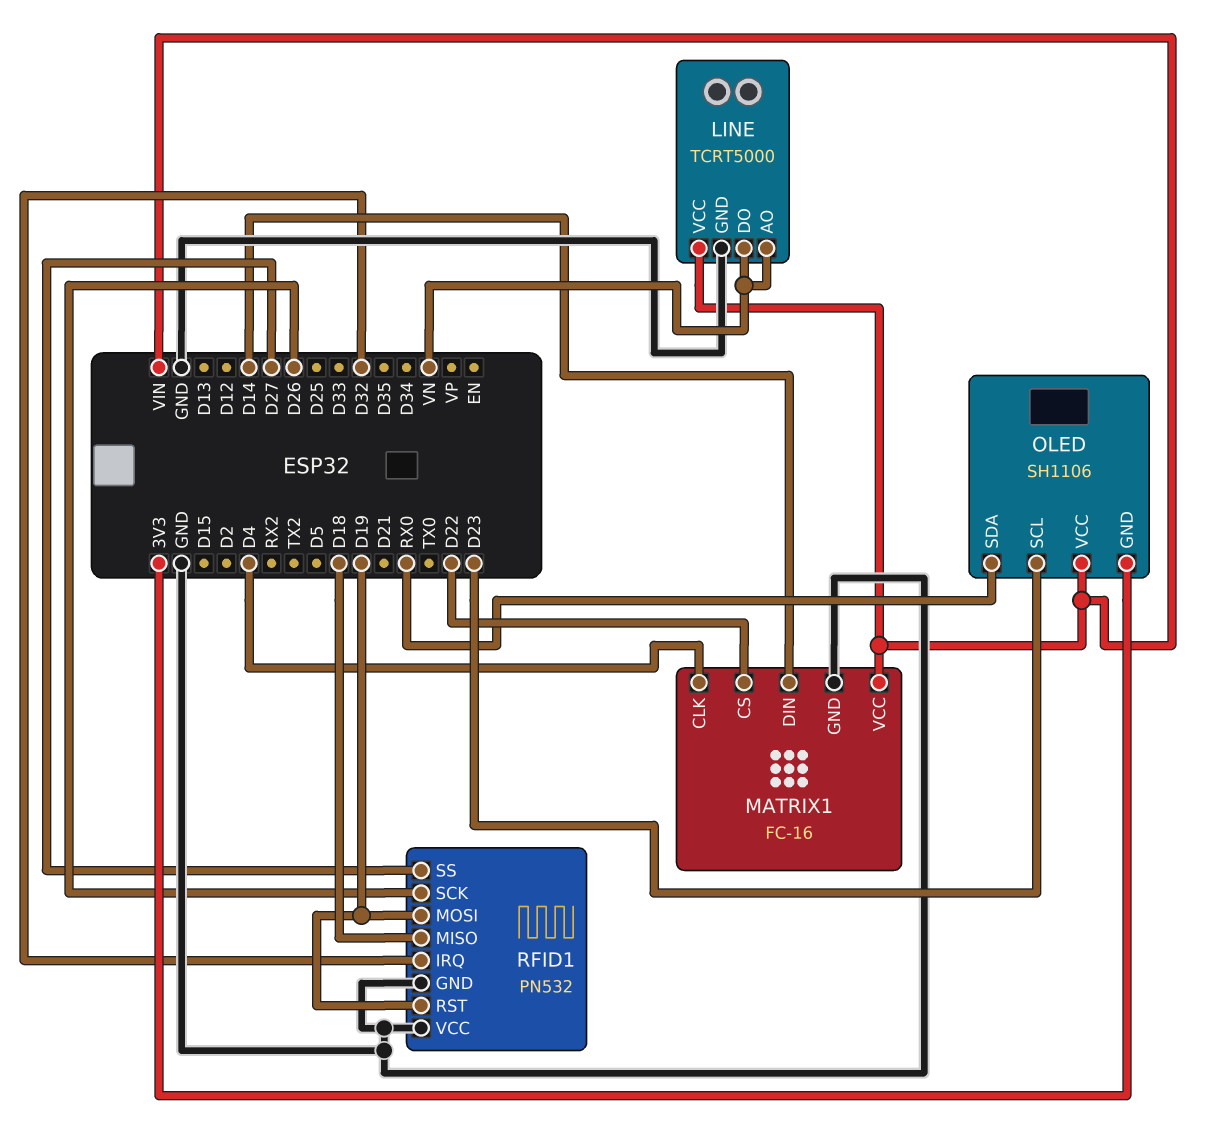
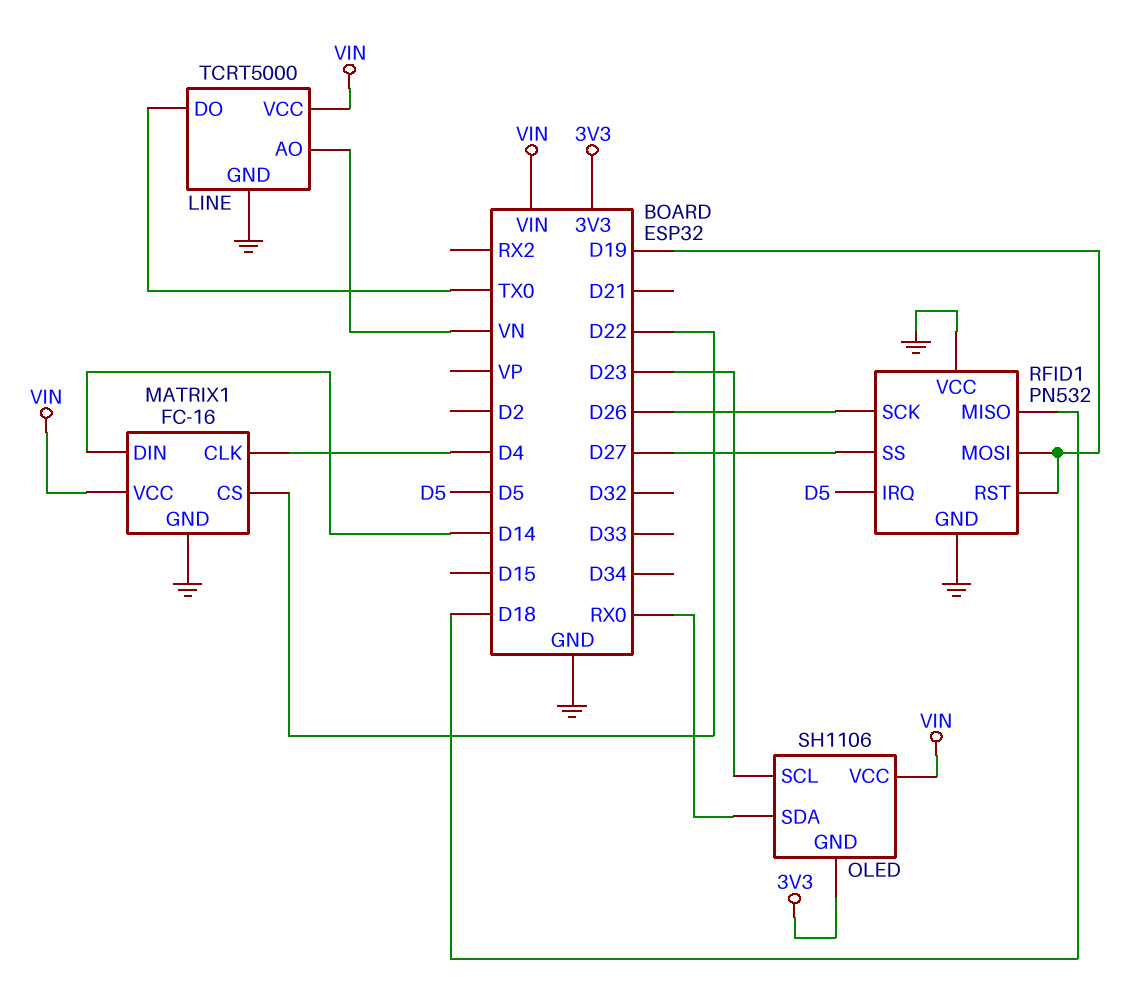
LINE pin DO: VN -> TX0
RFID1 pin IRQ: D32 -> D5

